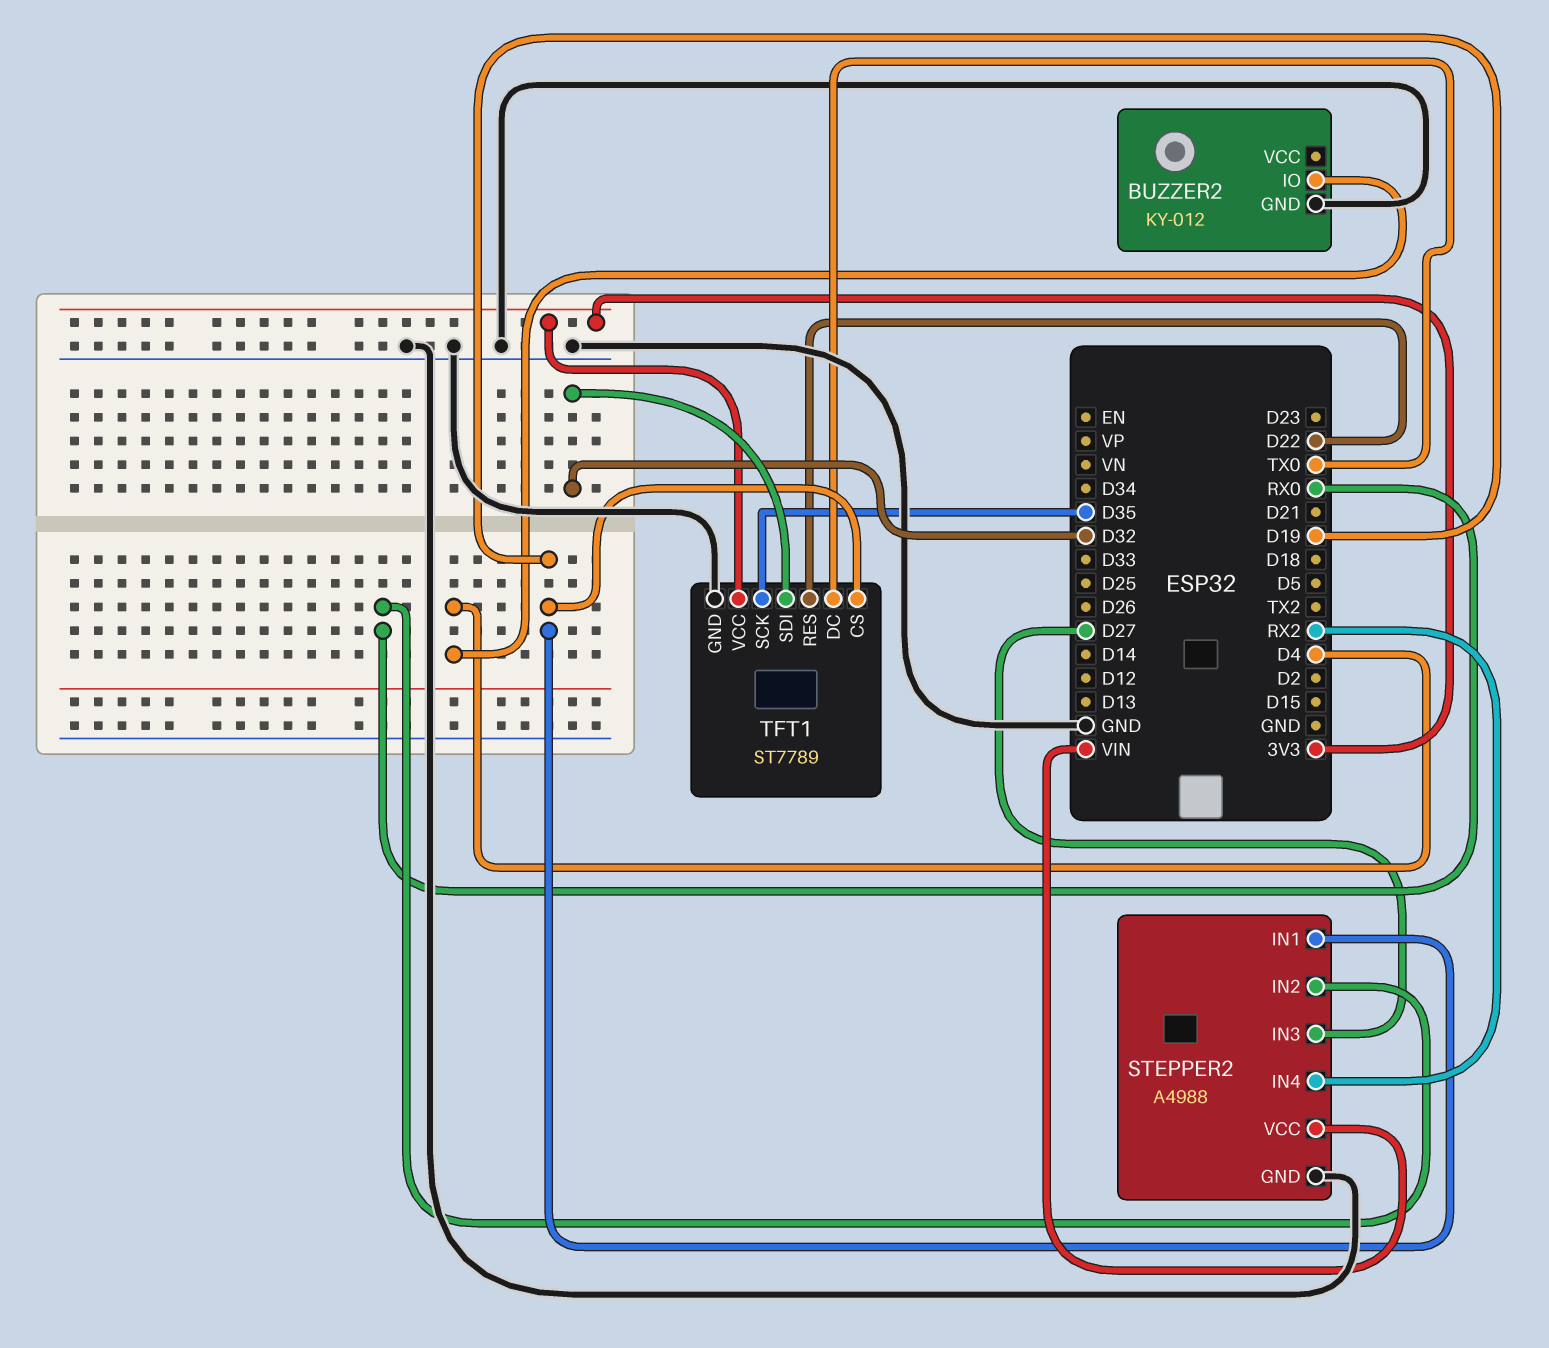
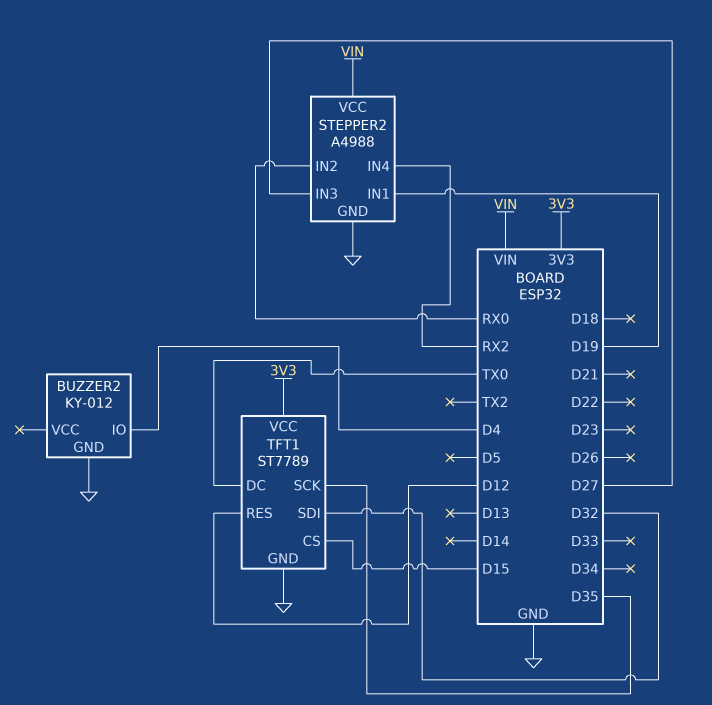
TFT1 pin CS: D19 -> D15
TFT1 pin RES: D22 -> D12

